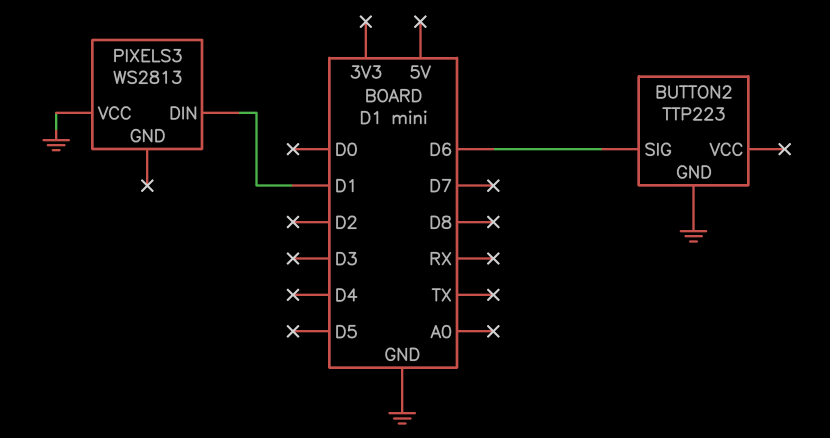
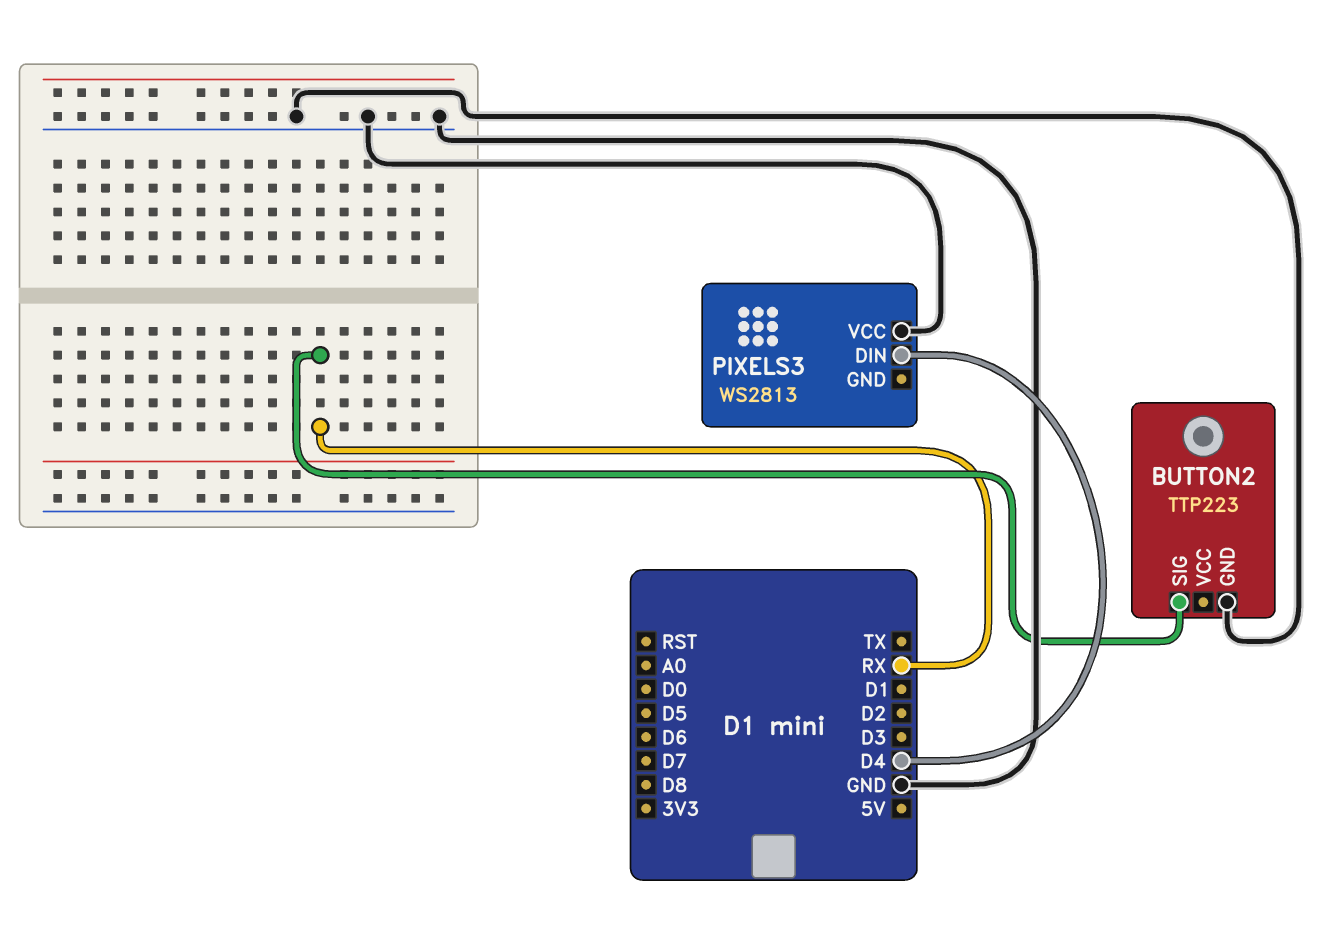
BUTTON2 pin SIG: D6 -> RX
PIXELS3 pin DIN: D1 -> D4

